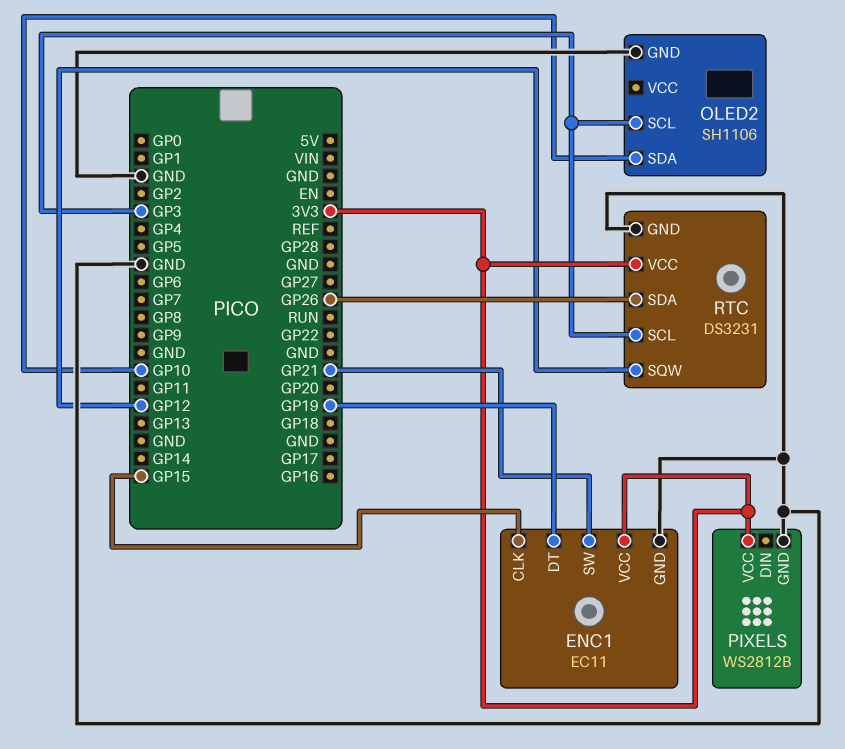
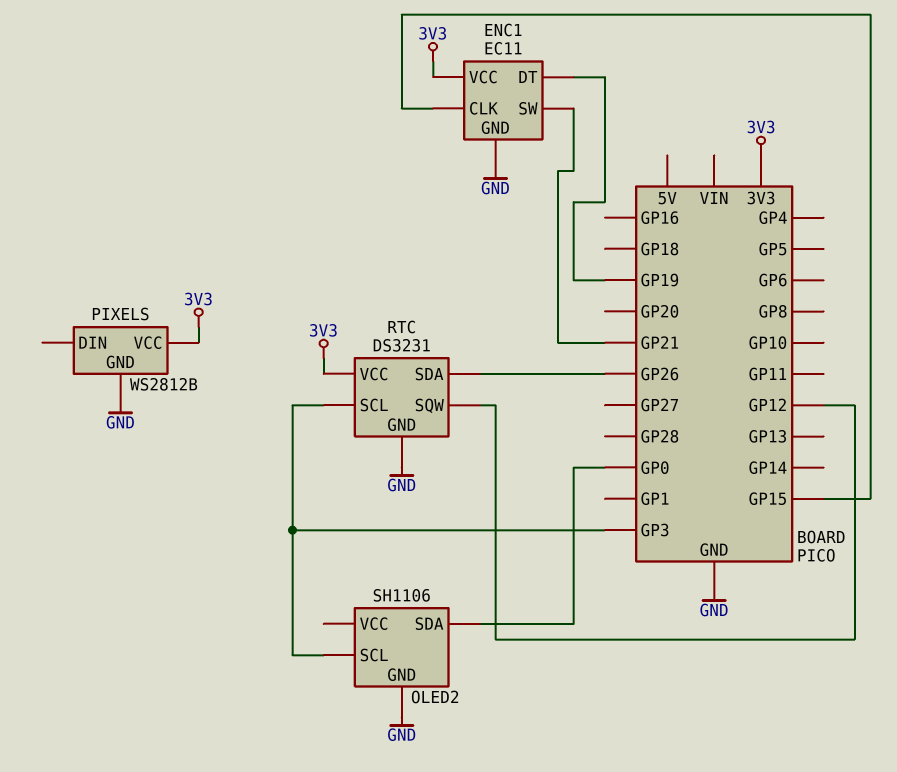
OLED2 pin SDA: GP10 -> GP0

